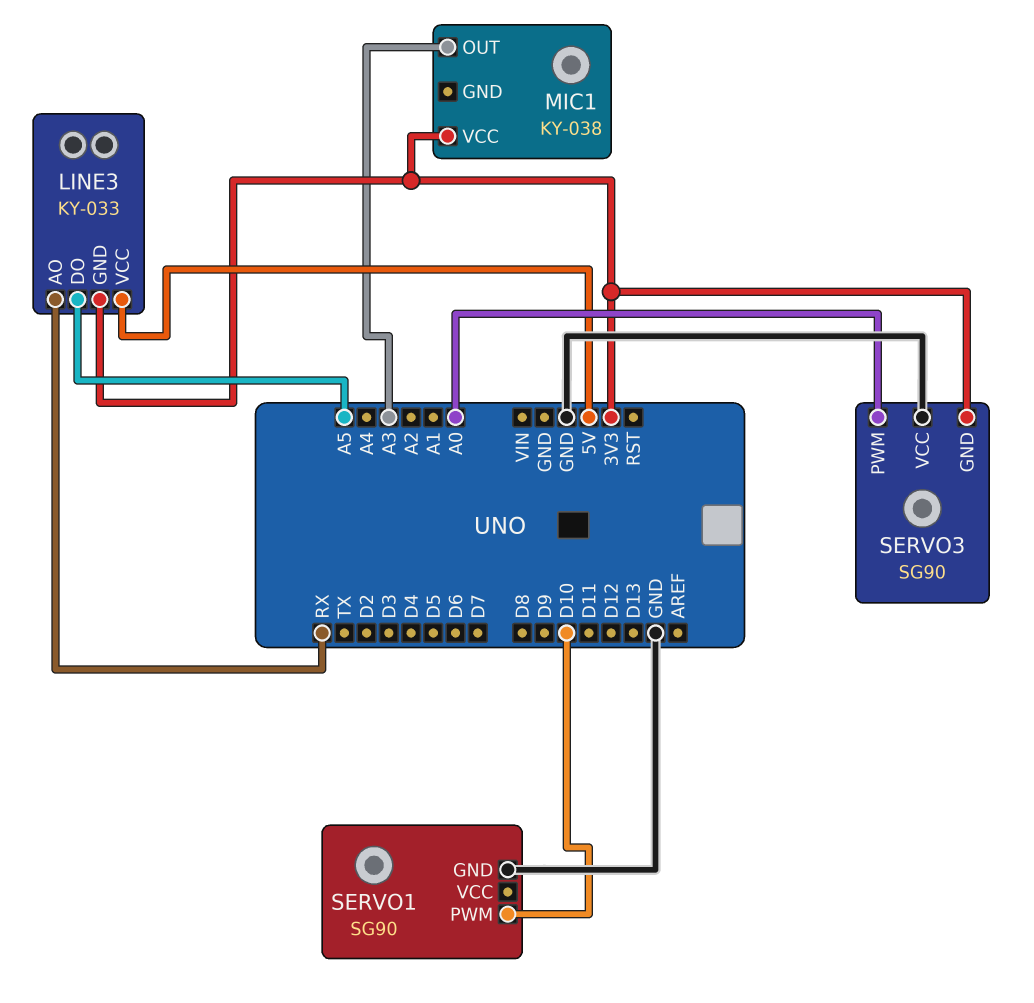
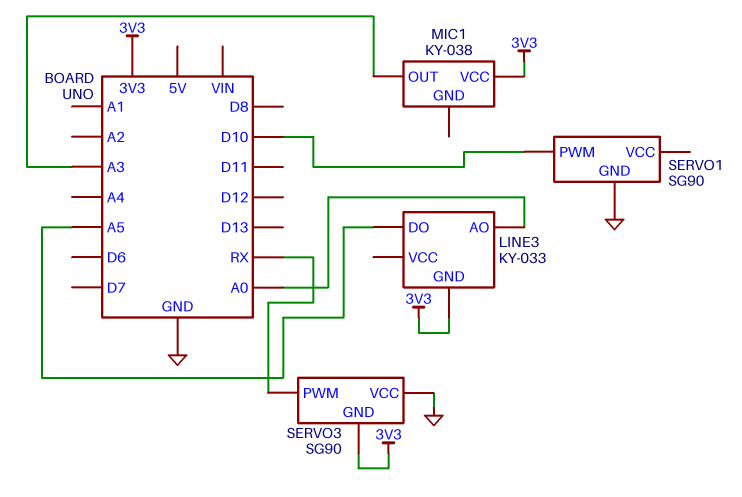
LINE3 pin AO: RX -> A0
LINE3 pin VCC: 5V -> none
SERVO3 pin PWM: A0 -> RX

